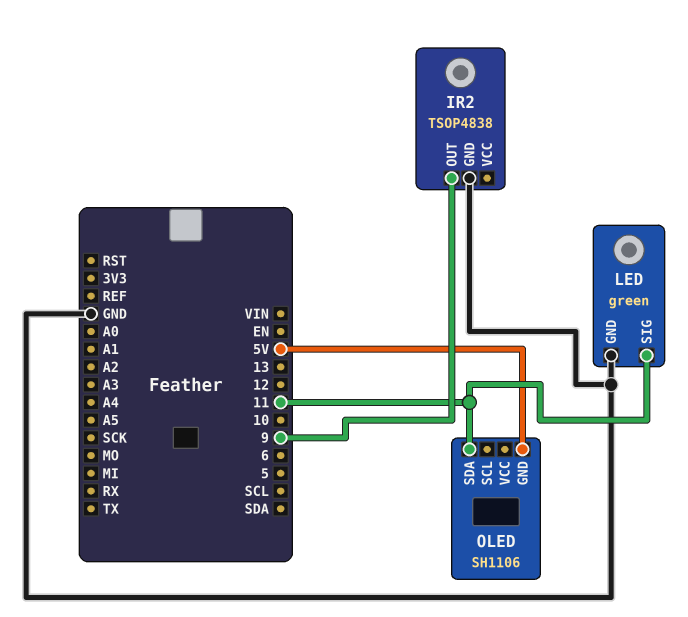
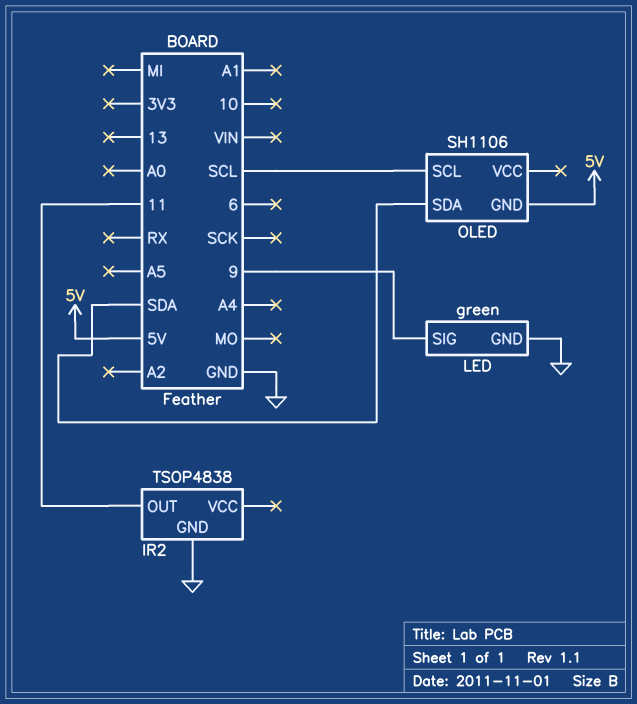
IR2 pin OUT: 9 -> 11
LED pin SIG: 11 -> 9
OLED pin SCL: none -> SCL
OLED pin SDA: 11 -> SDA

